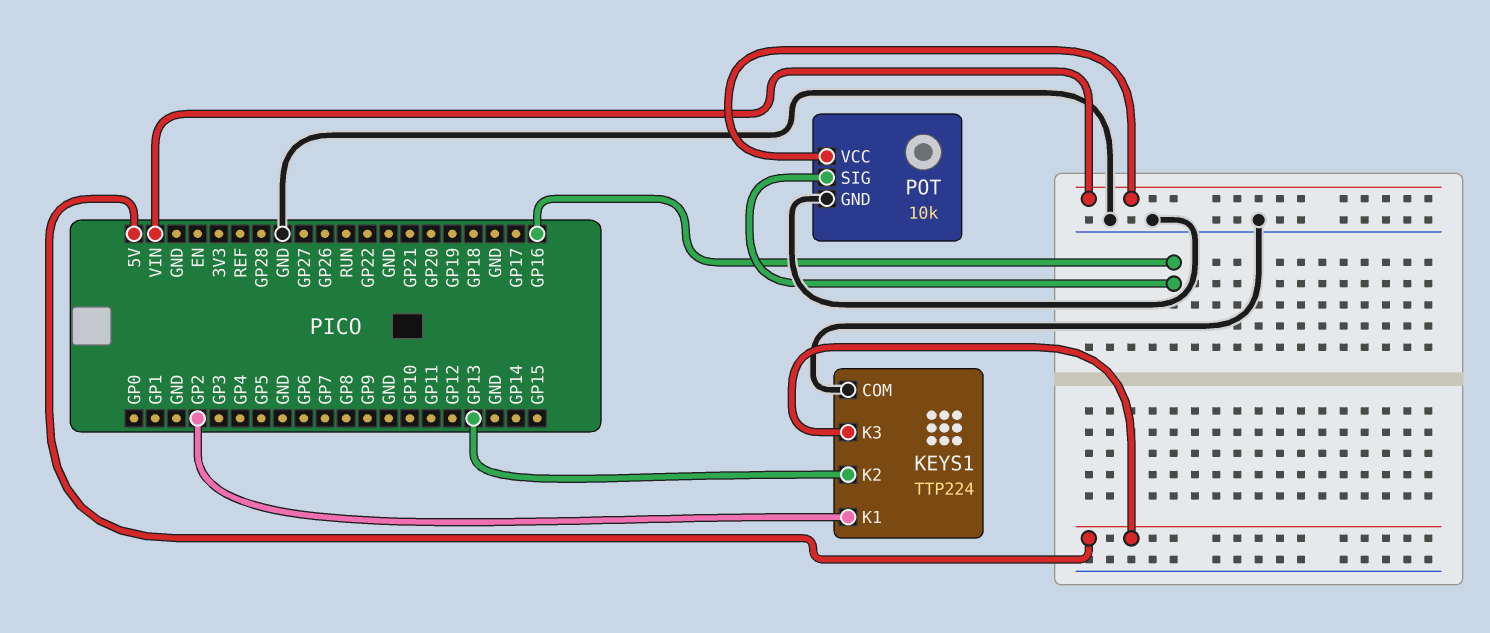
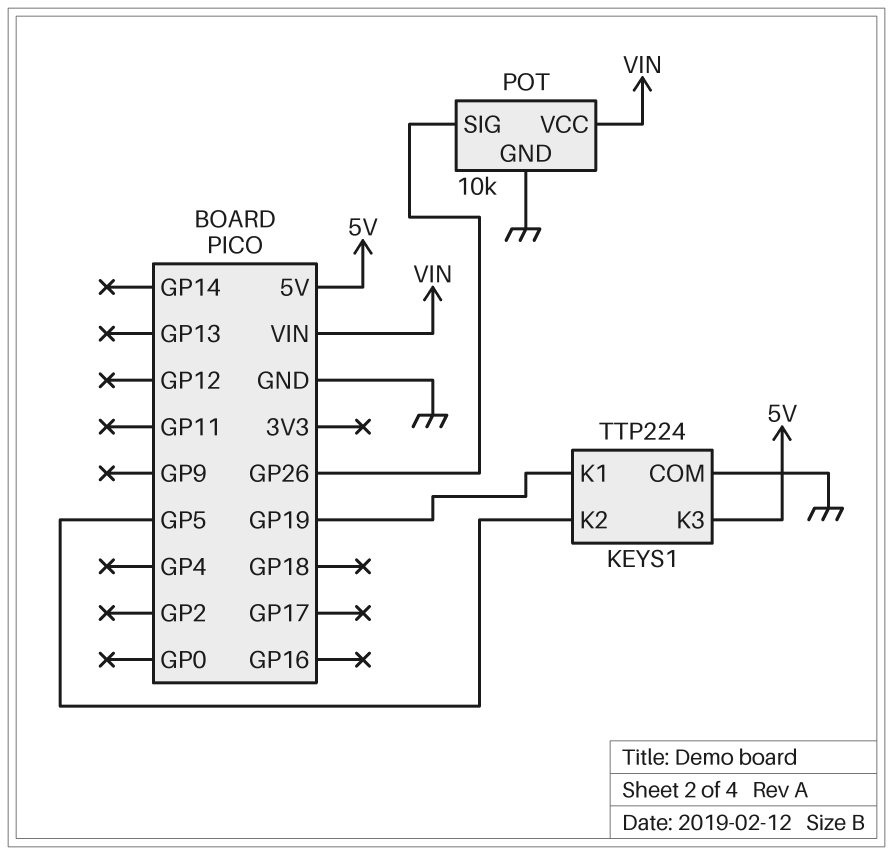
KEYS1 pin K1: GP2 -> GP19
KEYS1 pin K2: GP13 -> GP5
POT pin SIG: GP16 -> GP26

